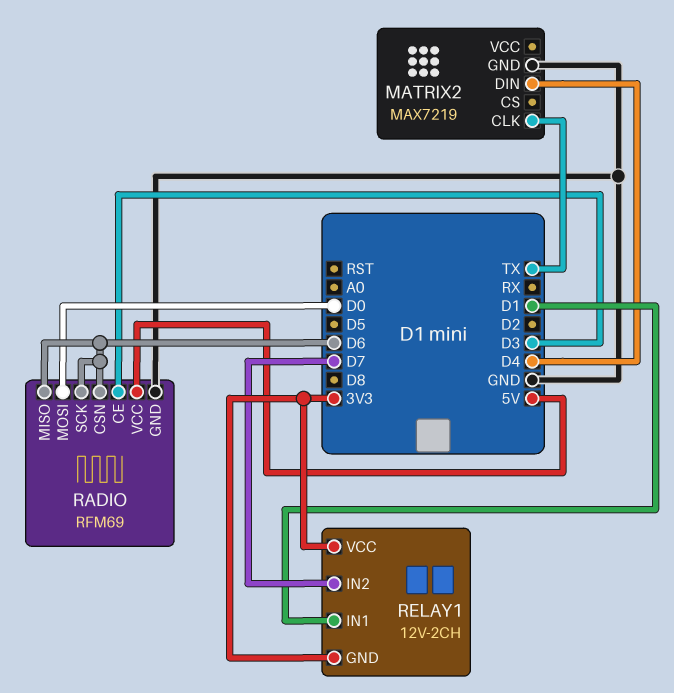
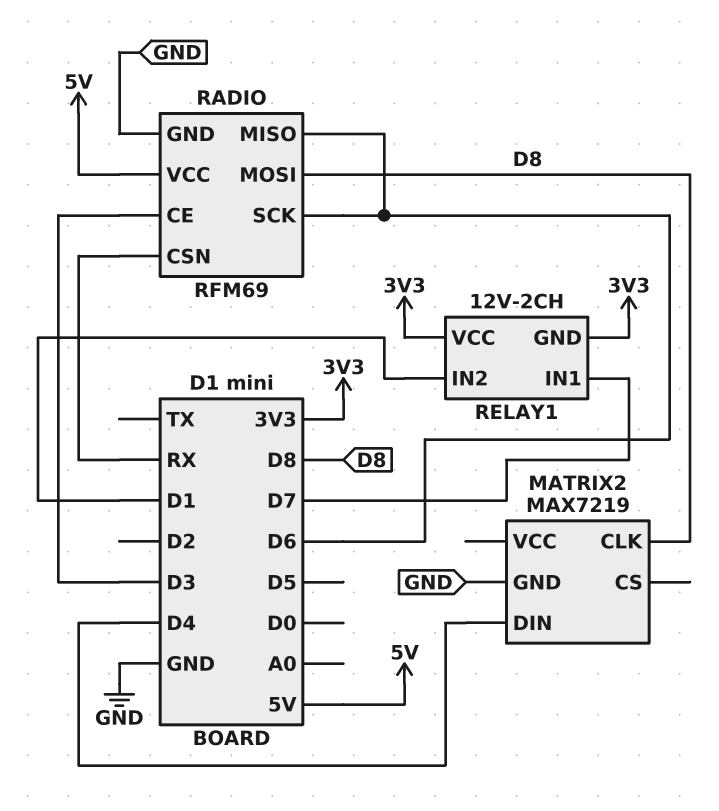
MATRIX2 pin CLK: TX -> D8
RADIO pin CSN: D6 -> RX
RADIO pin MOSI: D0 -> D8
RELAY1 pin IN1: D1 -> D7
RELAY1 pin IN2: D7 -> D1

